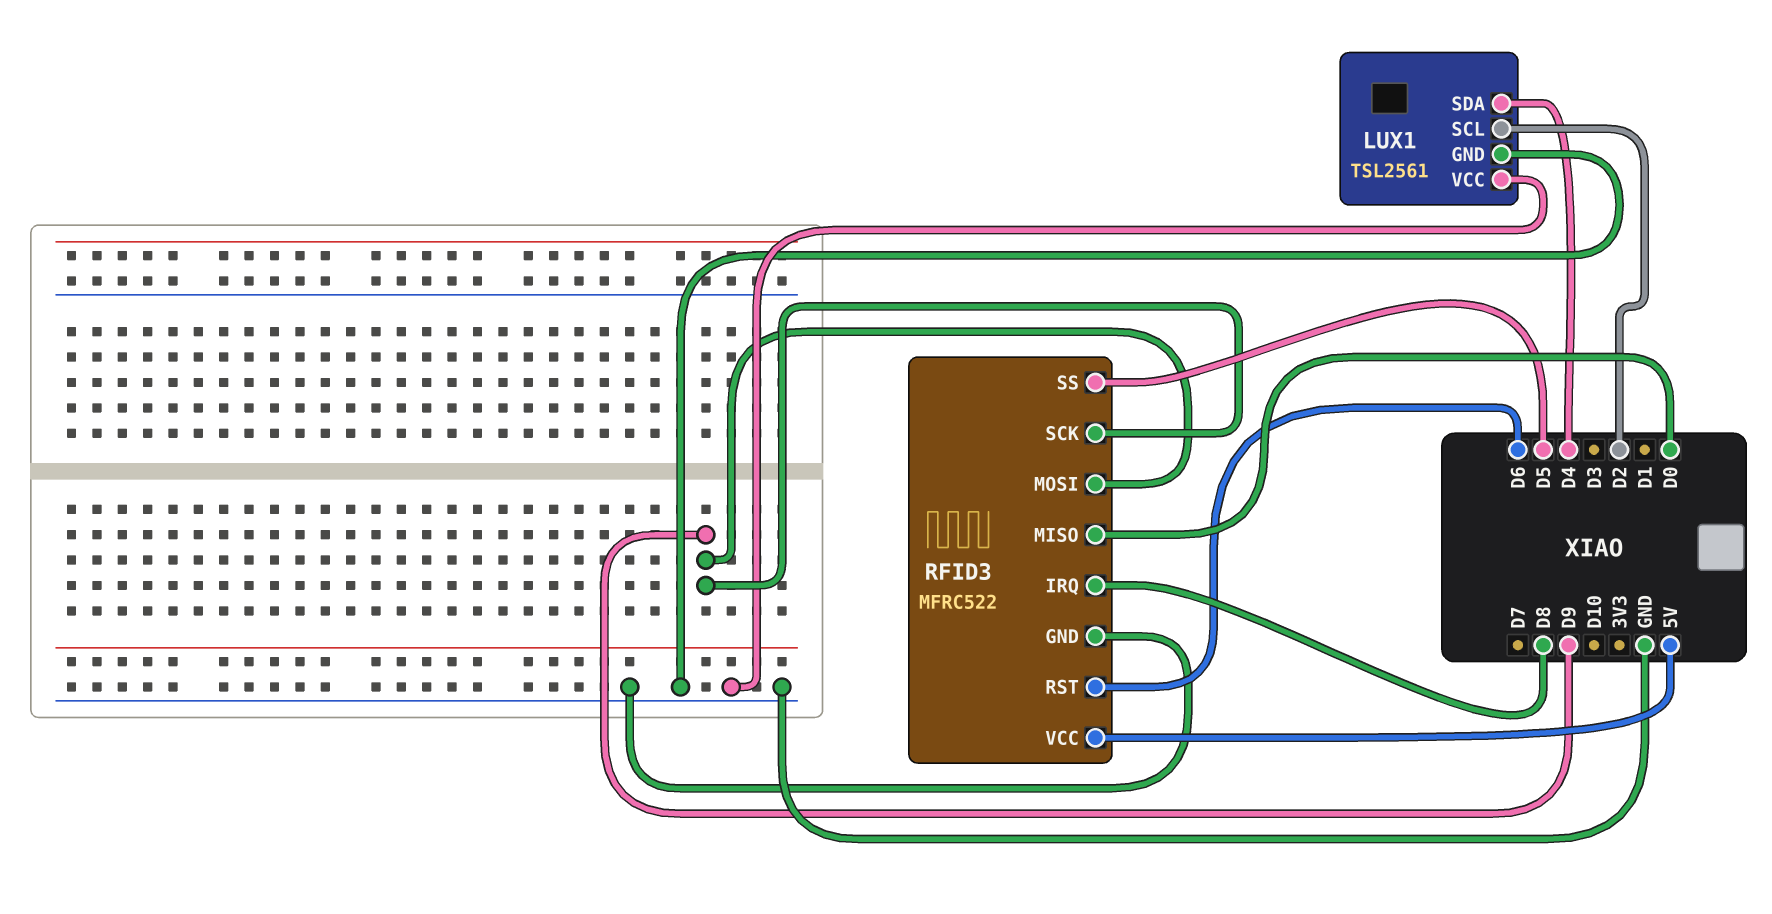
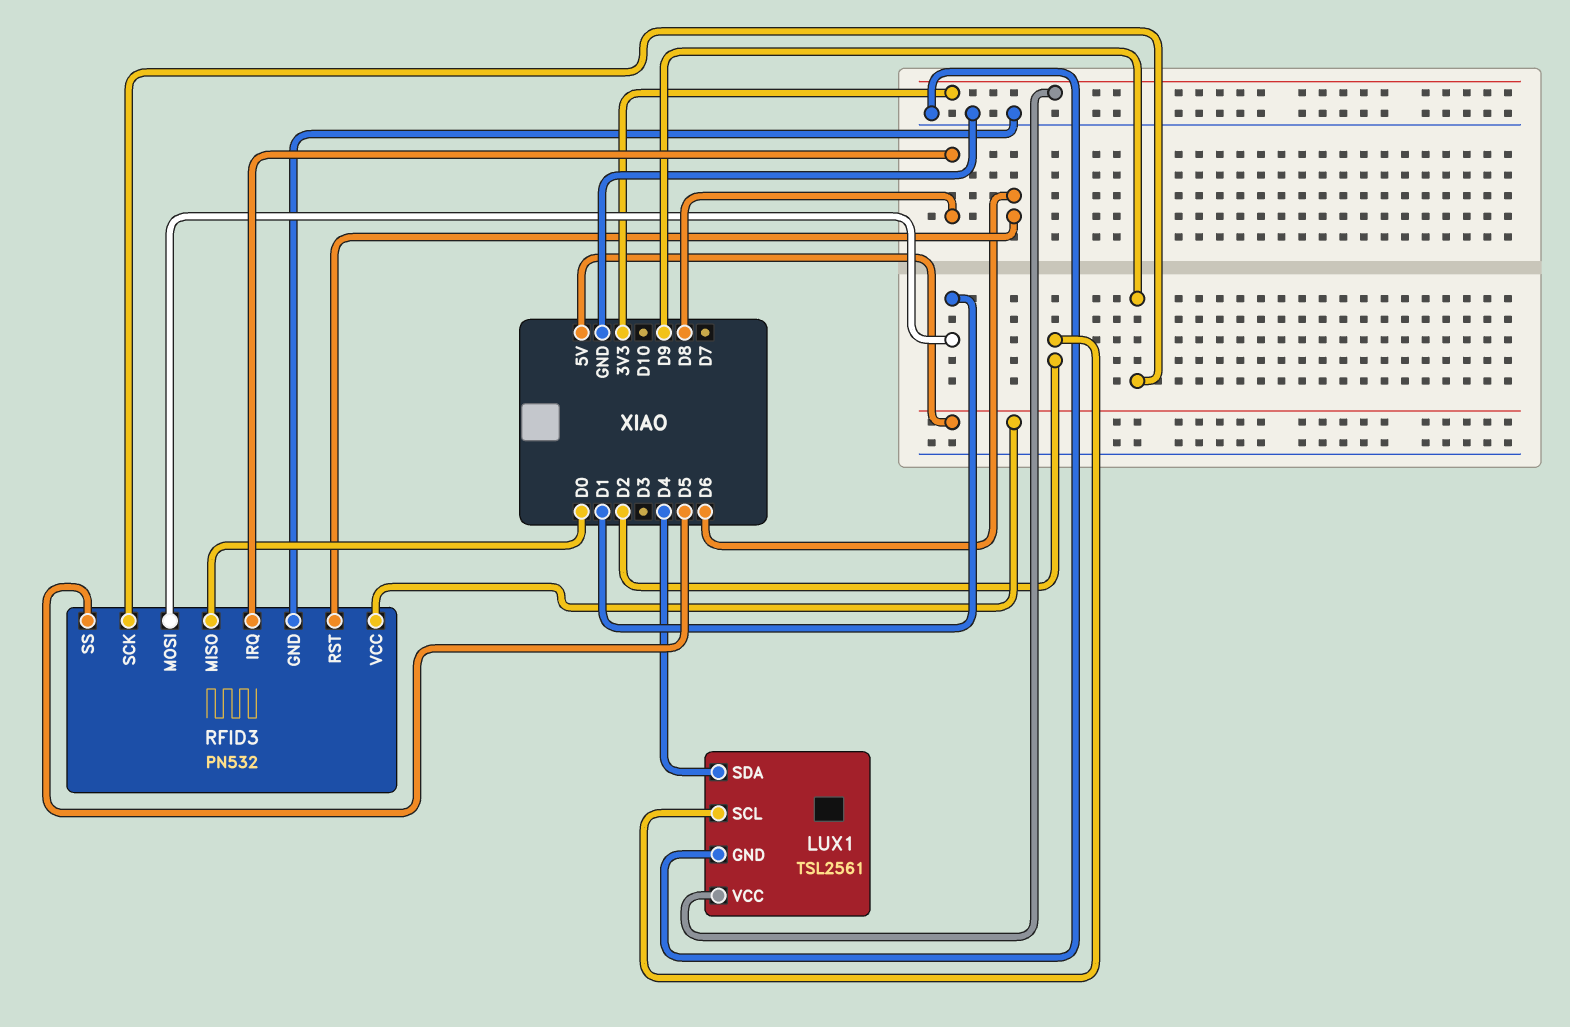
LUX1 pin VCC: GND -> 3V3
RFID3: MFRC522 -> PN532
RFID3 pin MOSI: D9 -> D1

